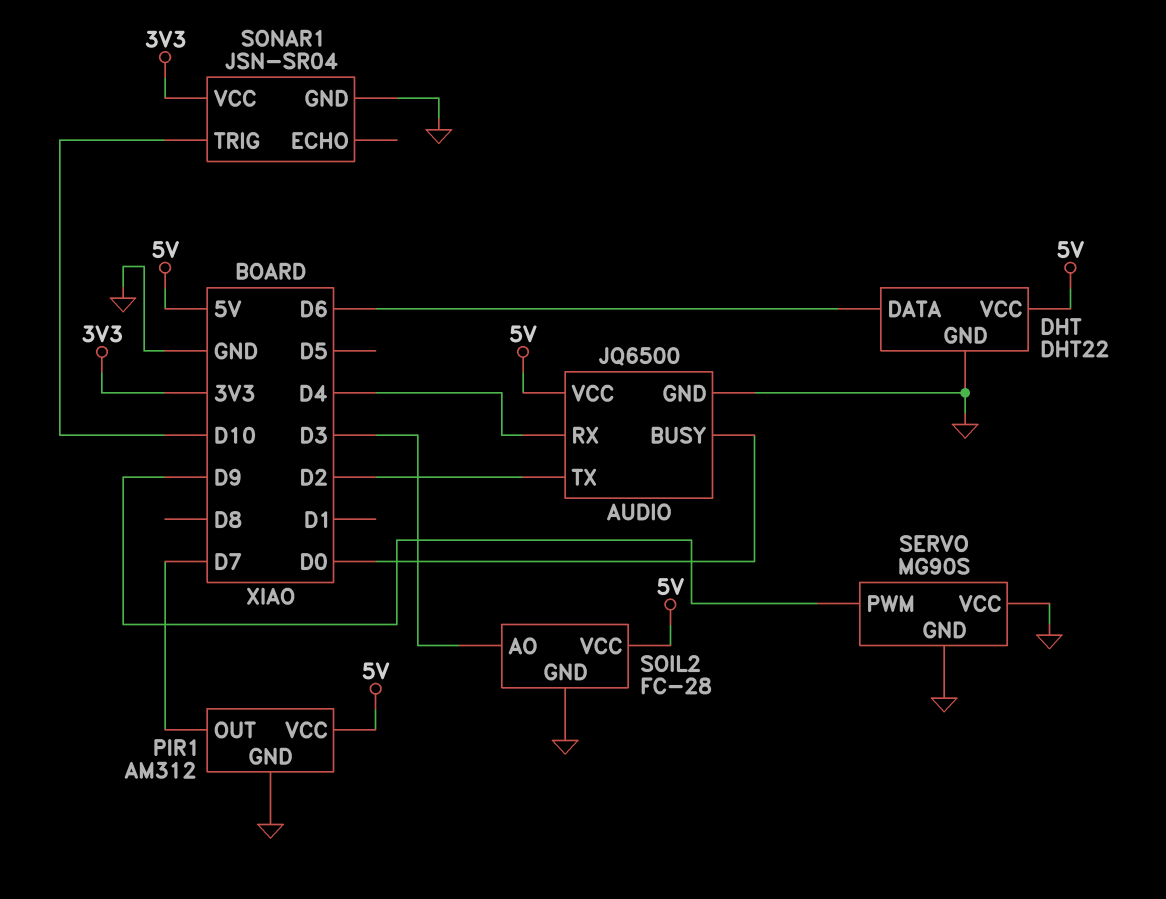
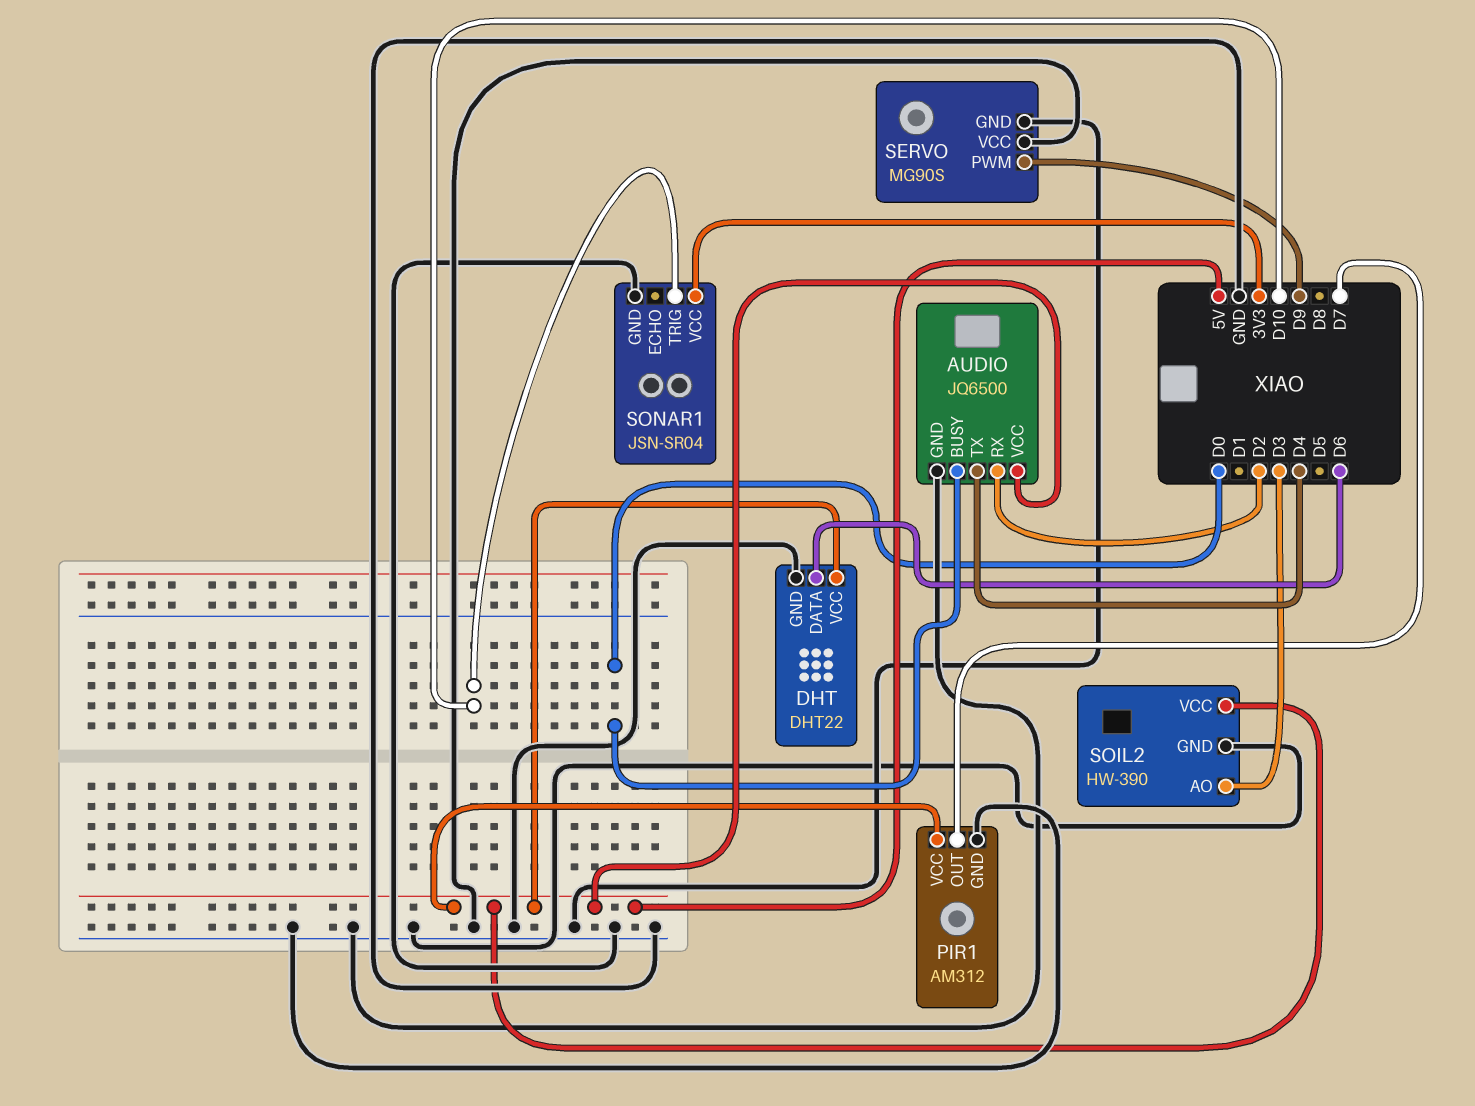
AUDIO pin RX: D4 -> D2
AUDIO pin TX: D2 -> D4
SOIL2: FC-28 -> HW-390

